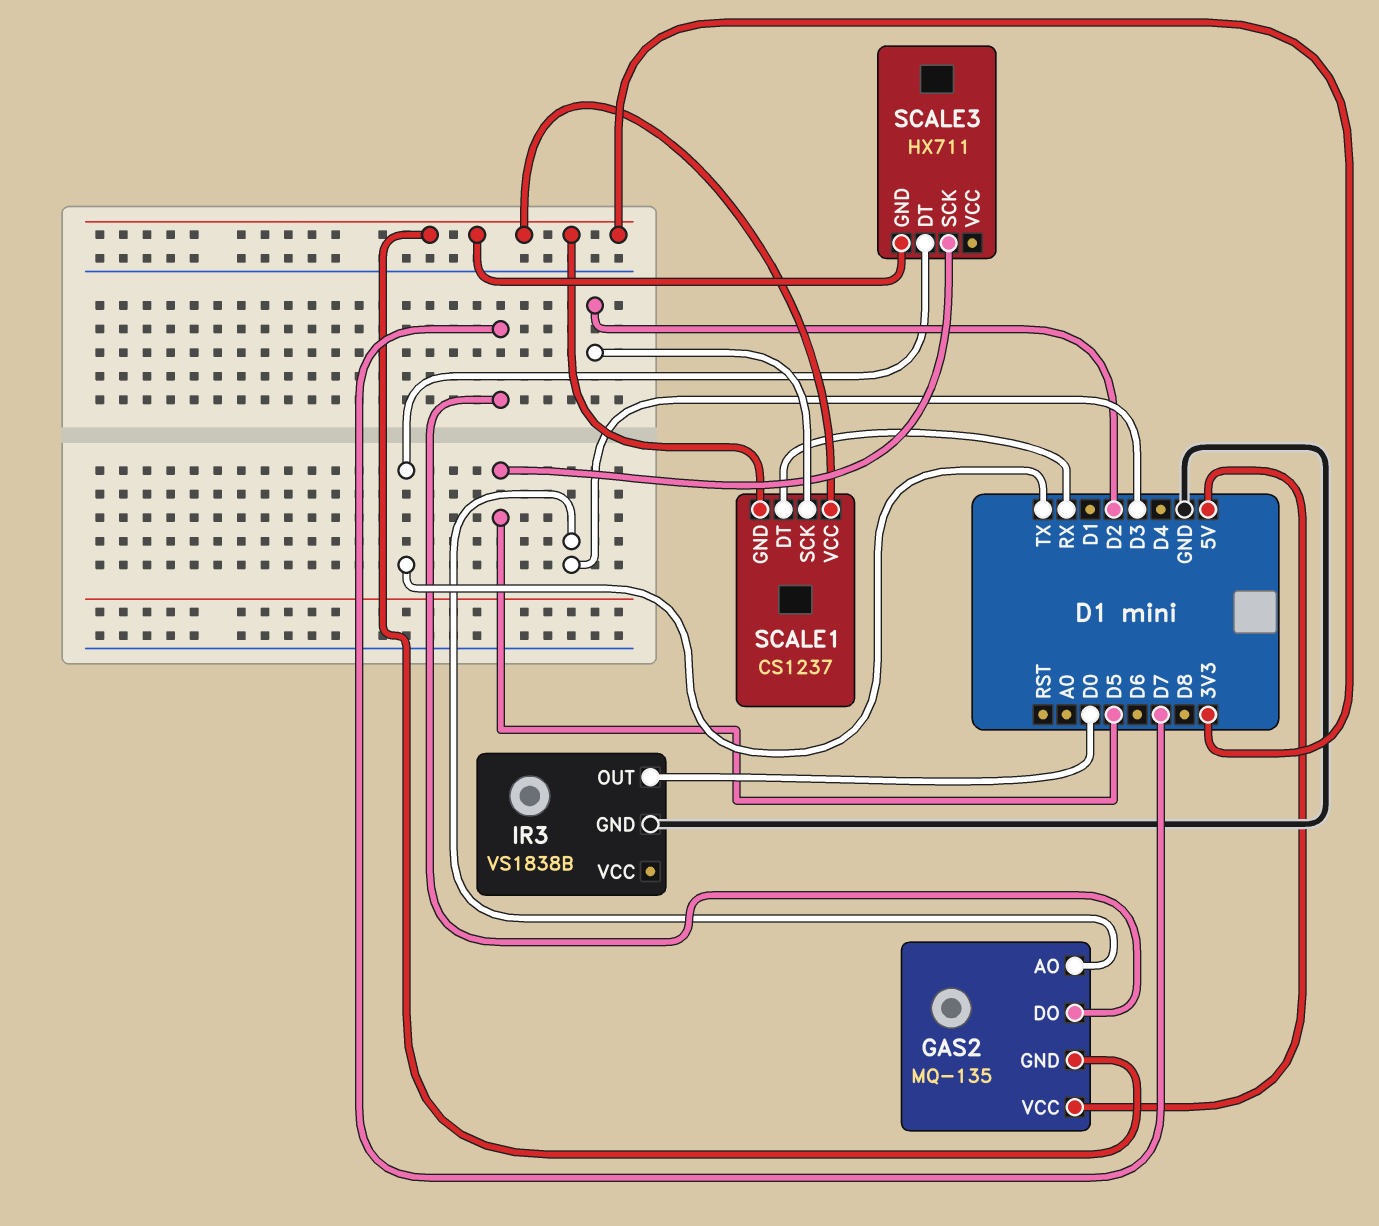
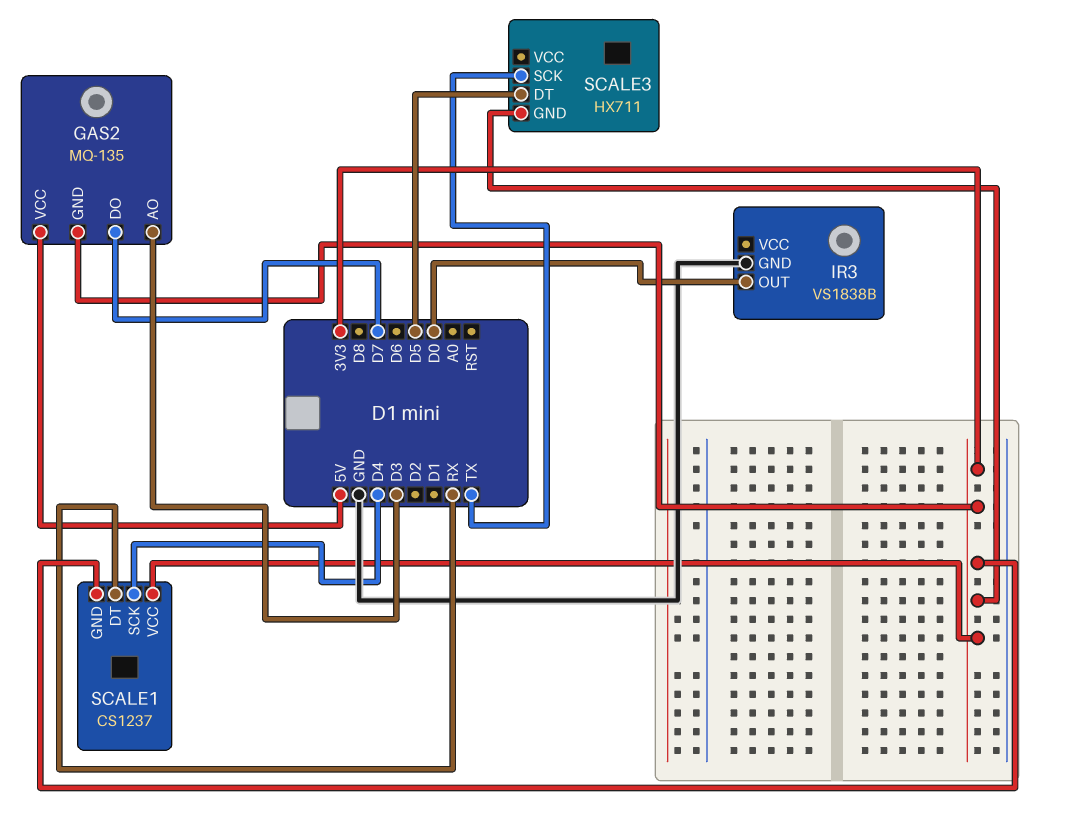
SCALE1 pin SCK: D2 -> D4
SCALE3 pin DT: TX -> D5
SCALE3 pin SCK: D5 -> TX

